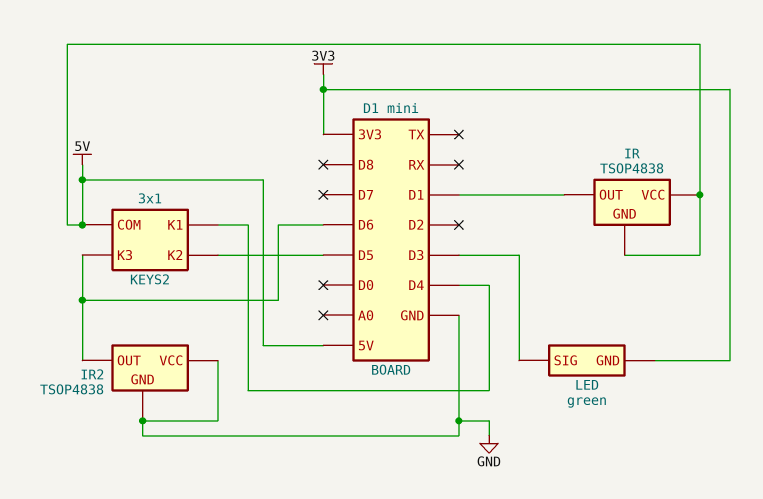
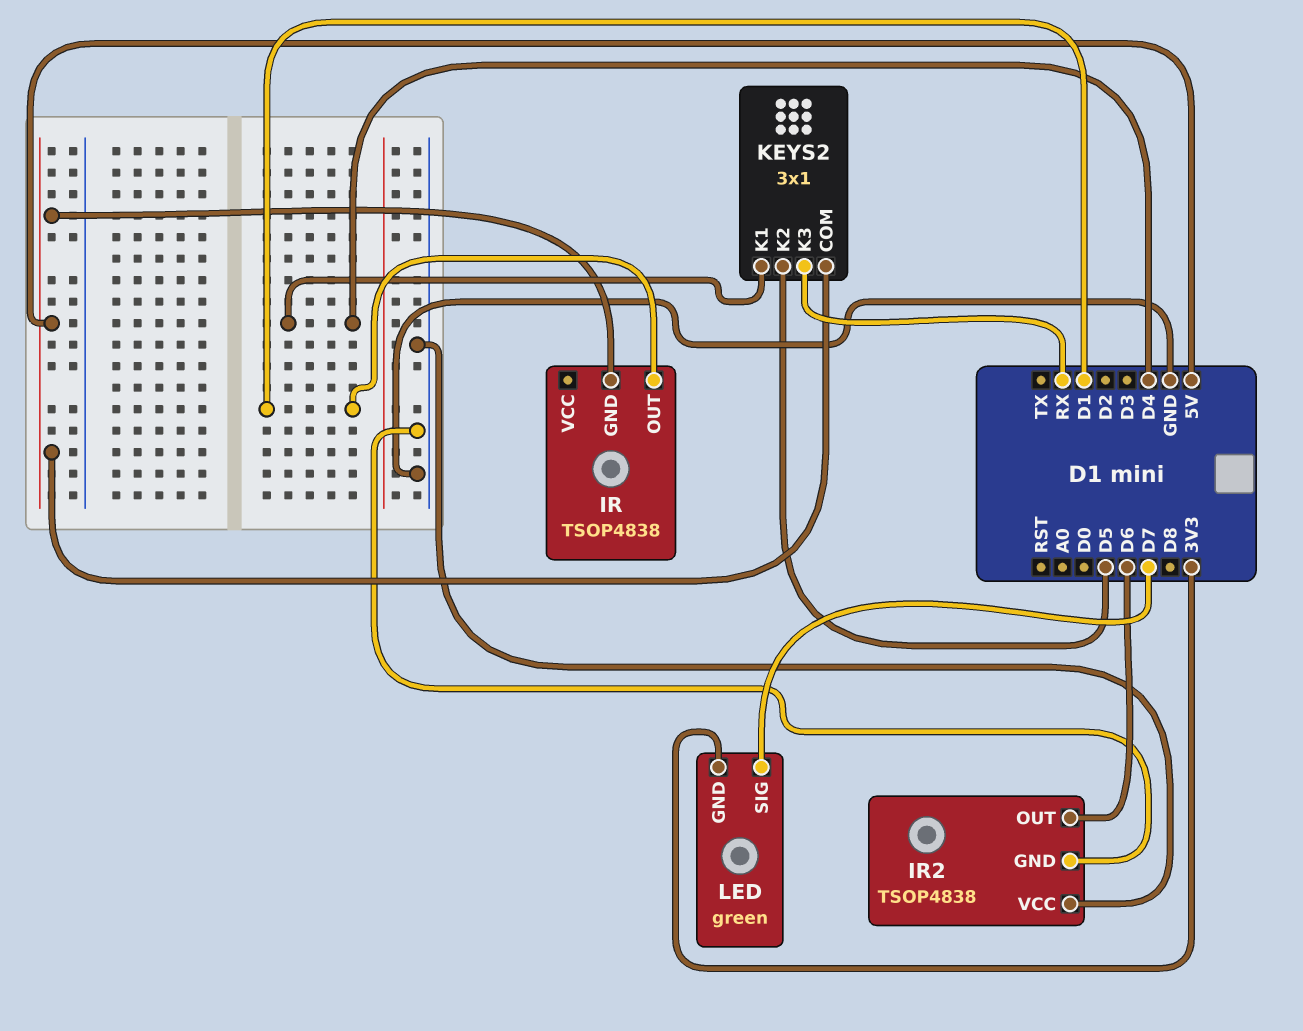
IR pin VCC: 5V -> none
KEYS2 pin K3: D6 -> RX
LED pin SIG: D3 -> D7

